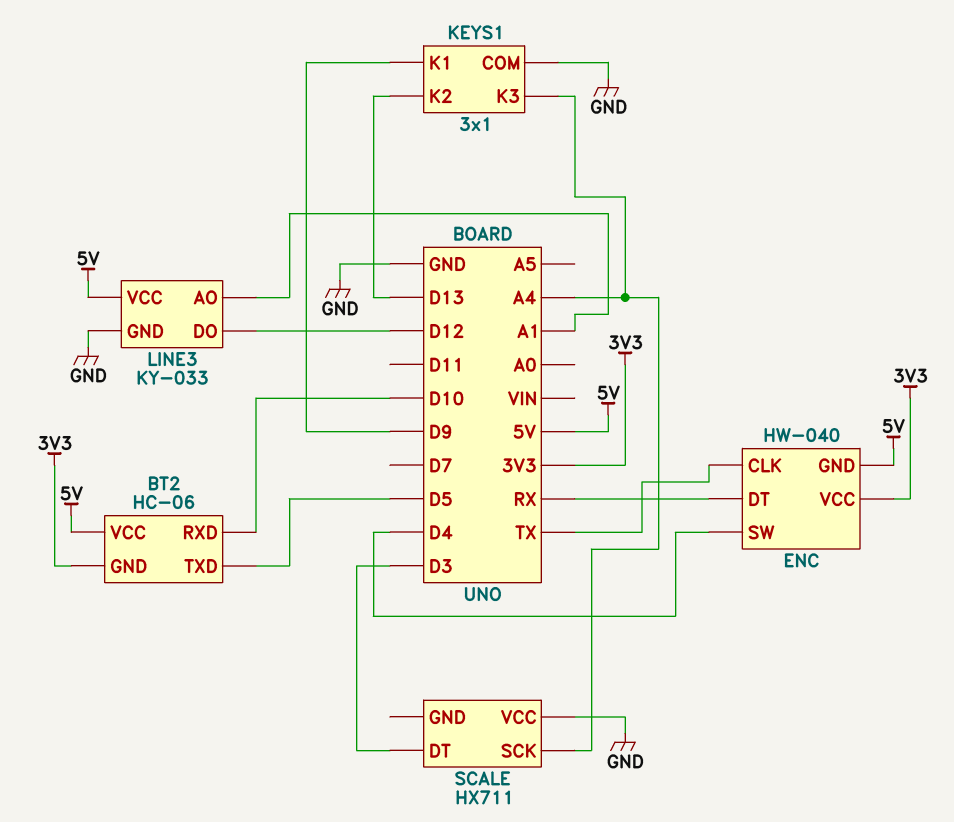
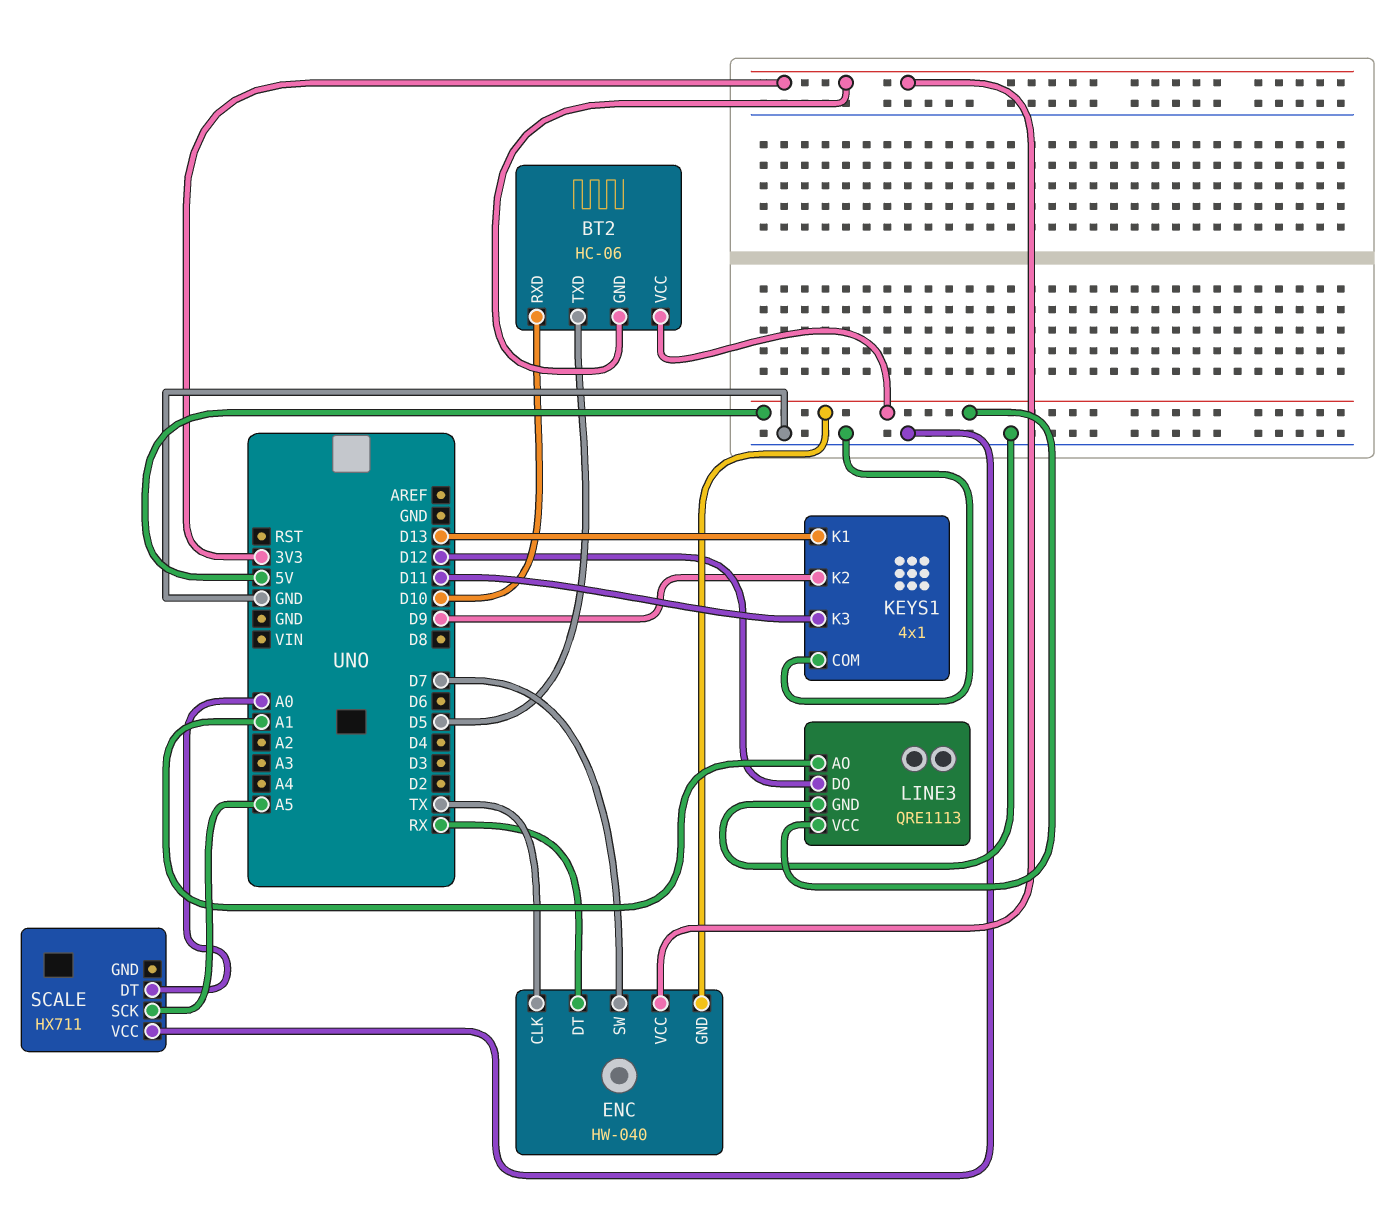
ENC pin SW: D4 -> D7
KEYS1: 3x1 -> 4x1
KEYS1 pin K1: D9 -> D13
KEYS1 pin K2: D13 -> D9
KEYS1 pin K3: A4 -> D11
LINE3: KY-033 -> QRE1113
SCALE pin DT: D3 -> A0
SCALE pin SCK: A4 -> A5

